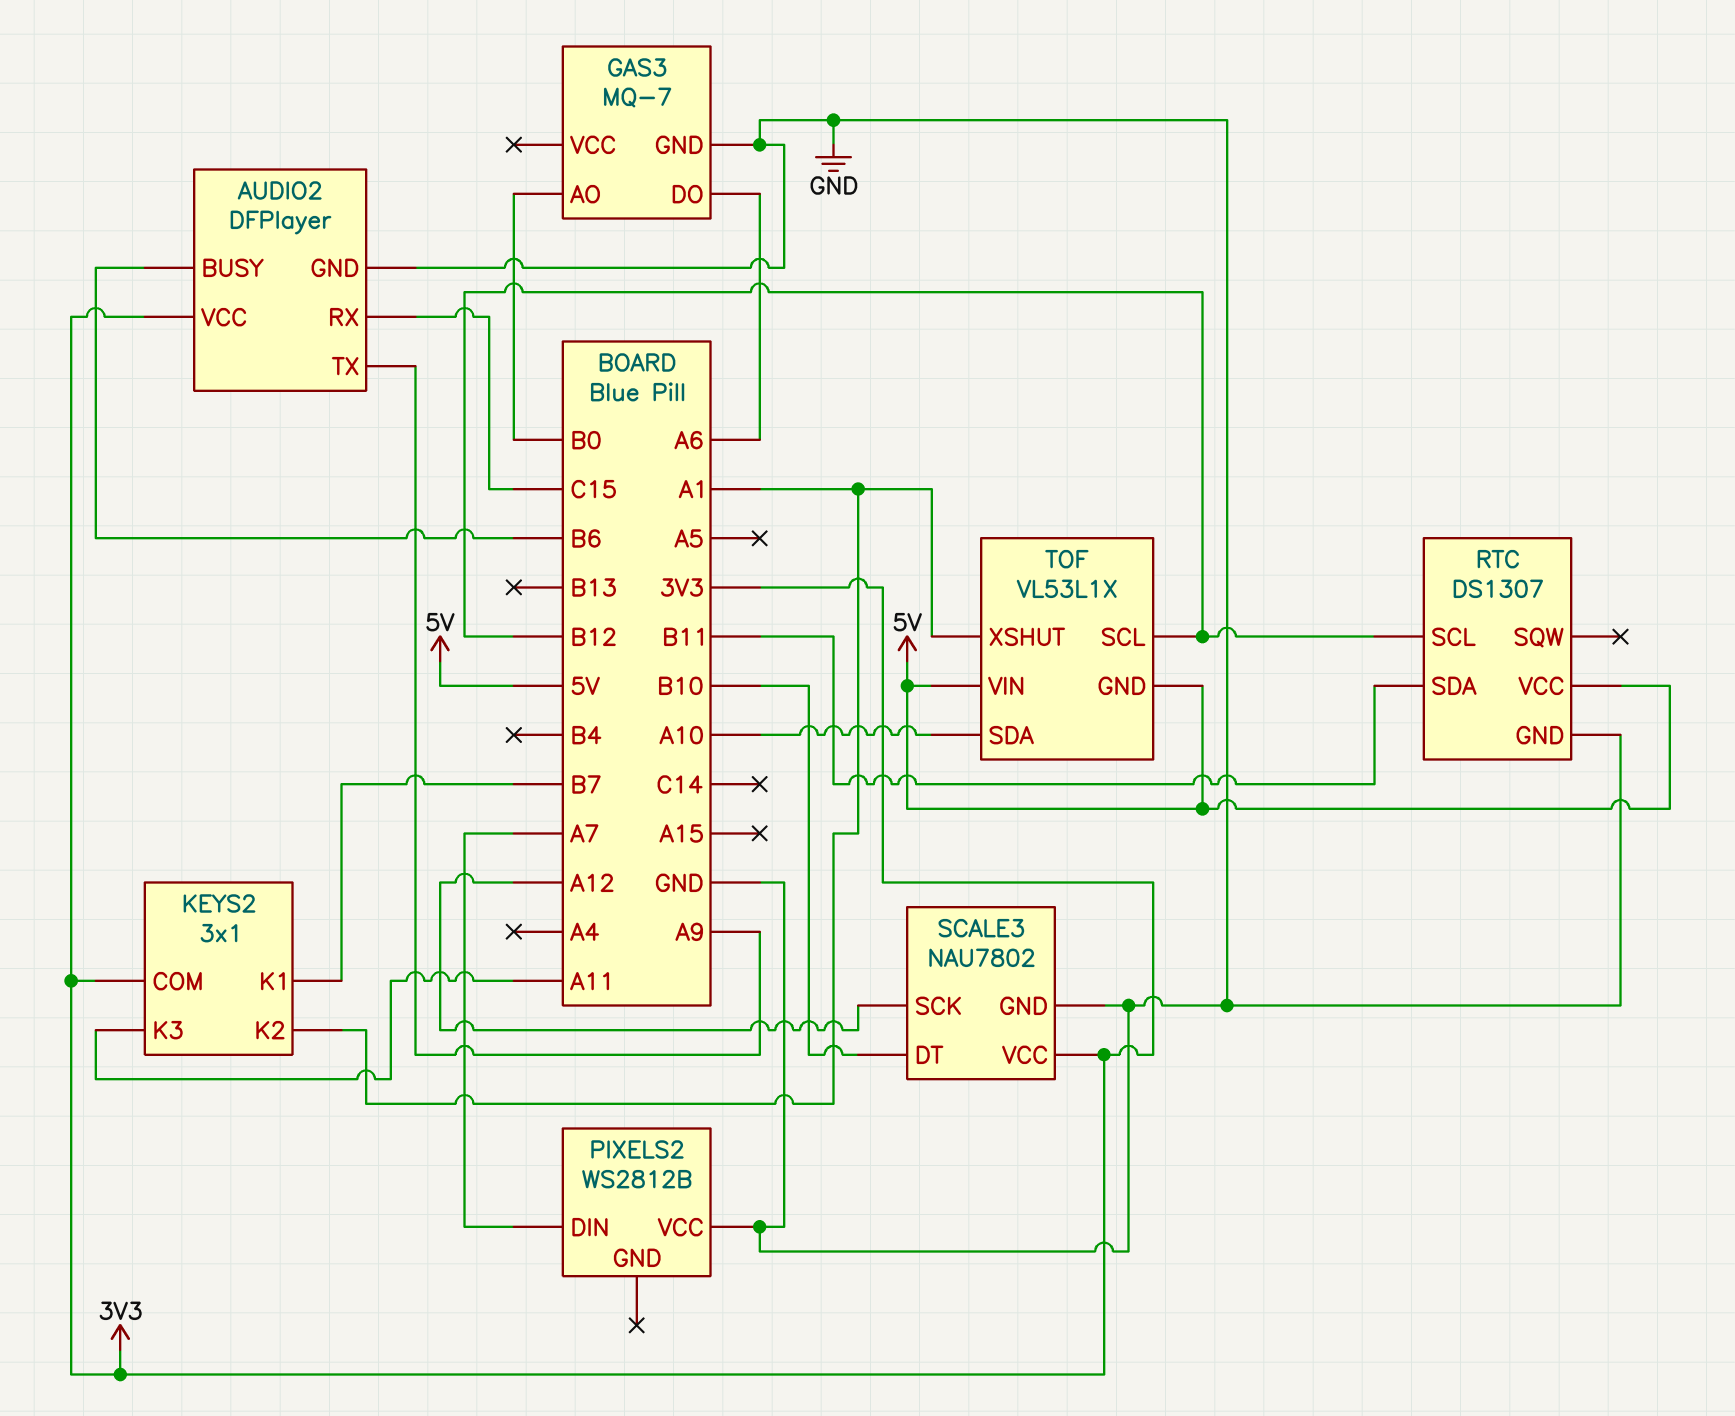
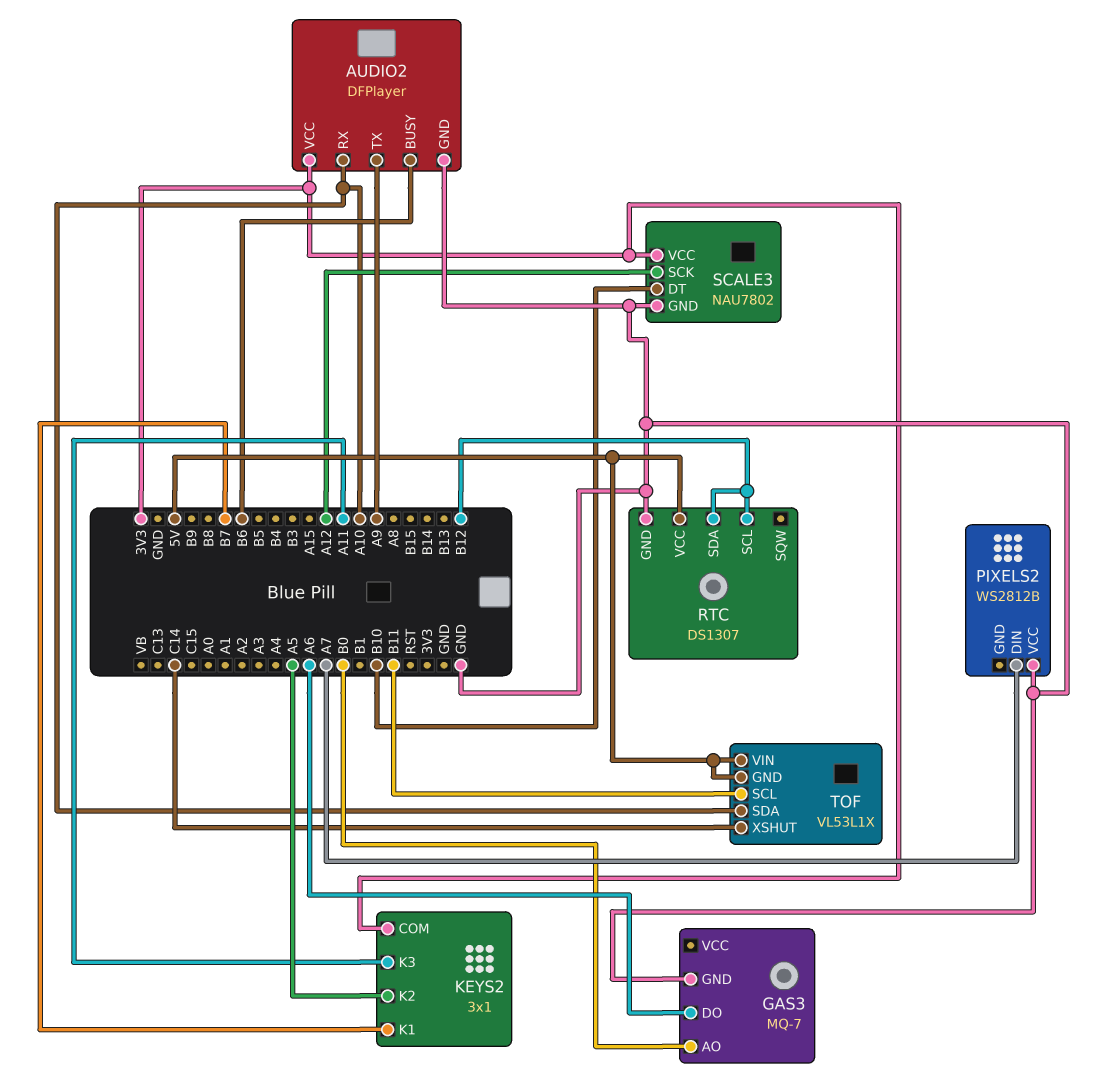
AUDIO2 pin RX: C15 -> A10
KEYS2 pin K2: A1 -> A5
RTC pin SDA: B11 -> B12
TOF pin SCL: B12 -> B11
TOF pin XSHUT: A1 -> C14

